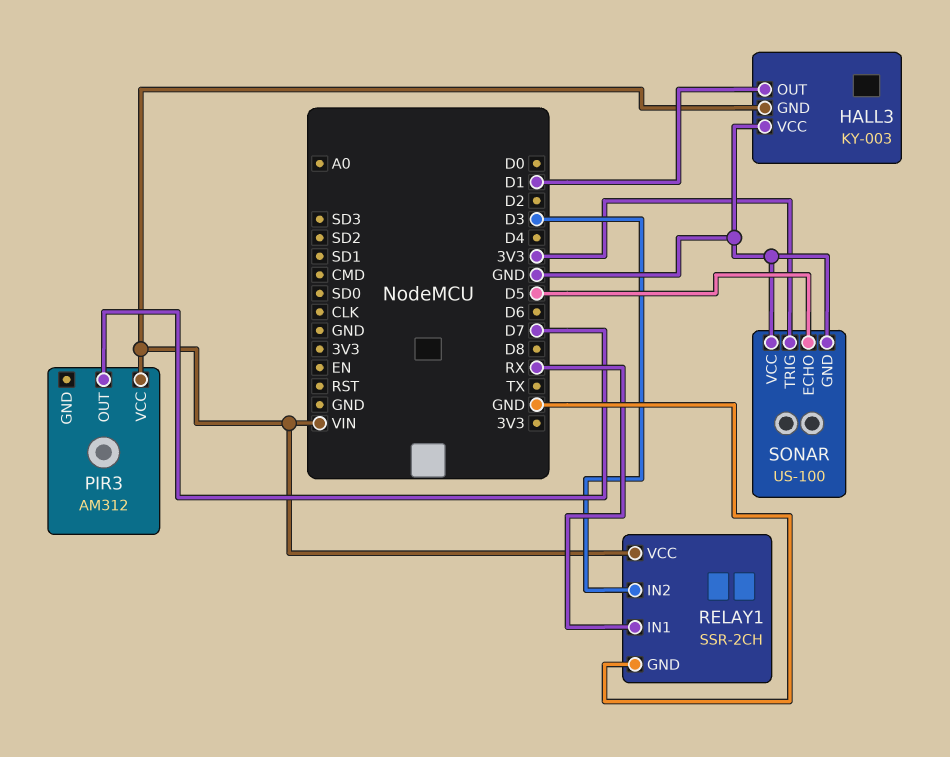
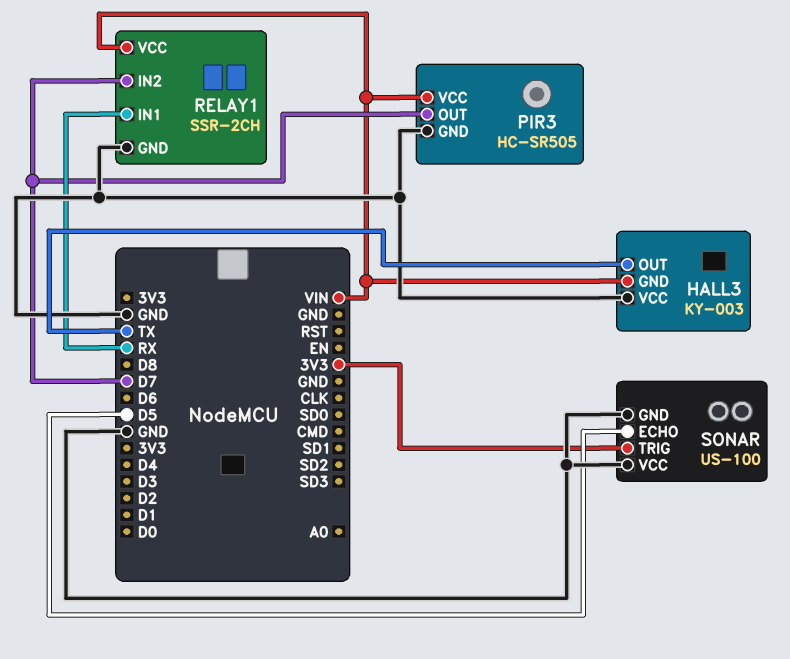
HALL3 pin OUT: D1 -> TX
PIR3: AM312 -> HC-SR505
PIR3 pin GND: none -> GND
RELAY1 pin IN2: D3 -> D7

